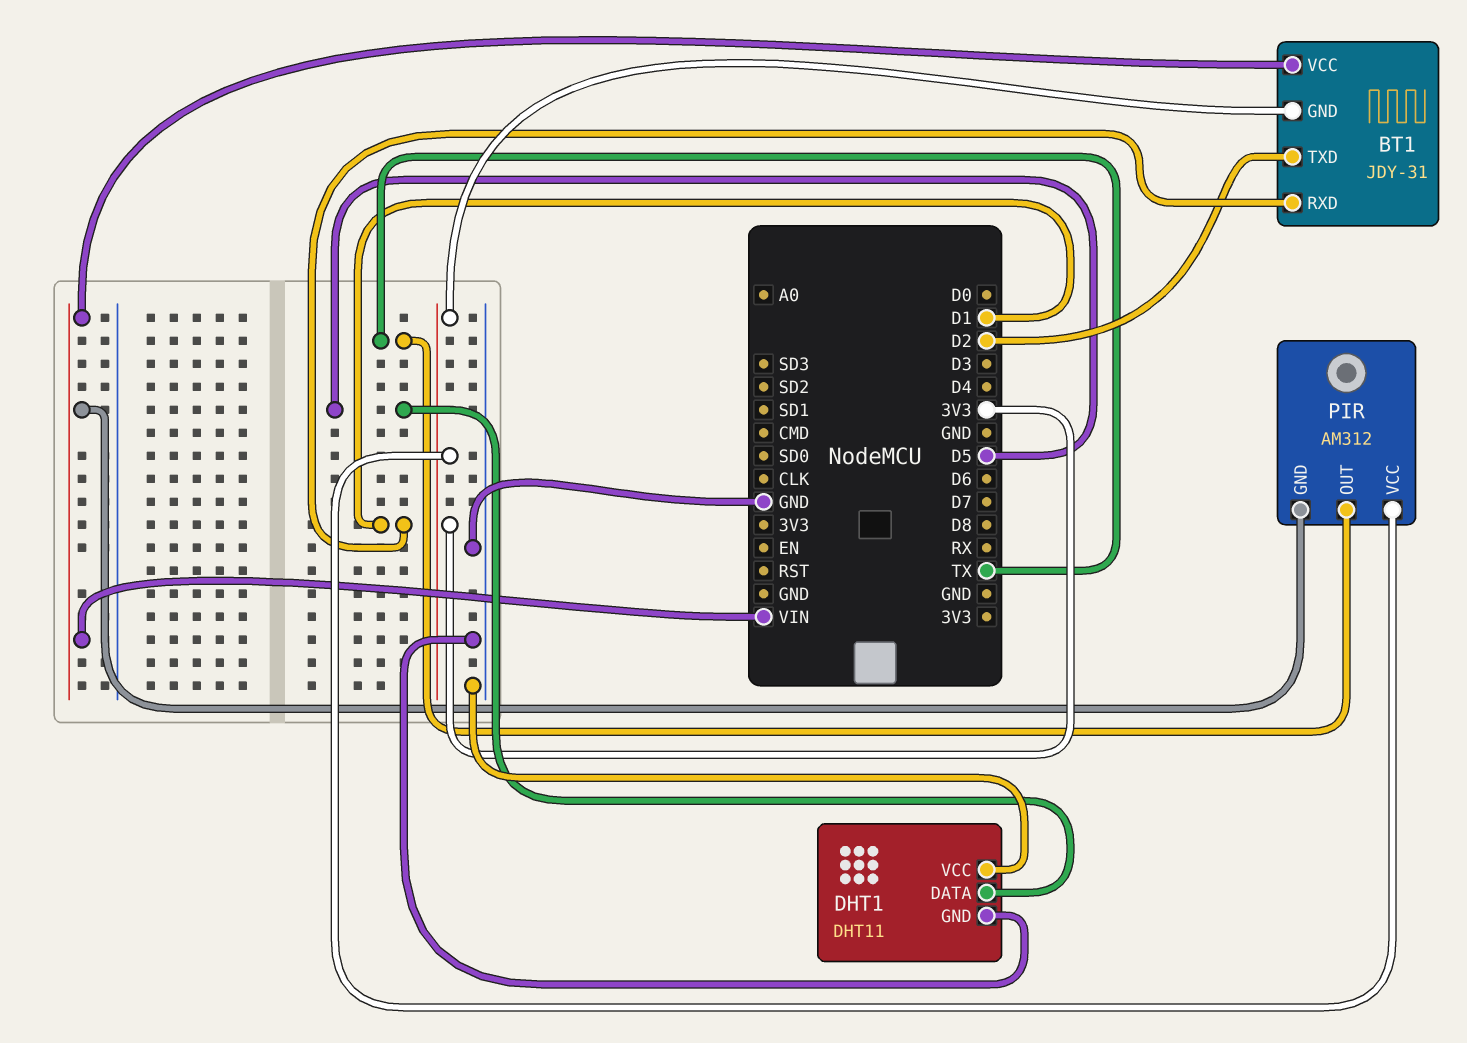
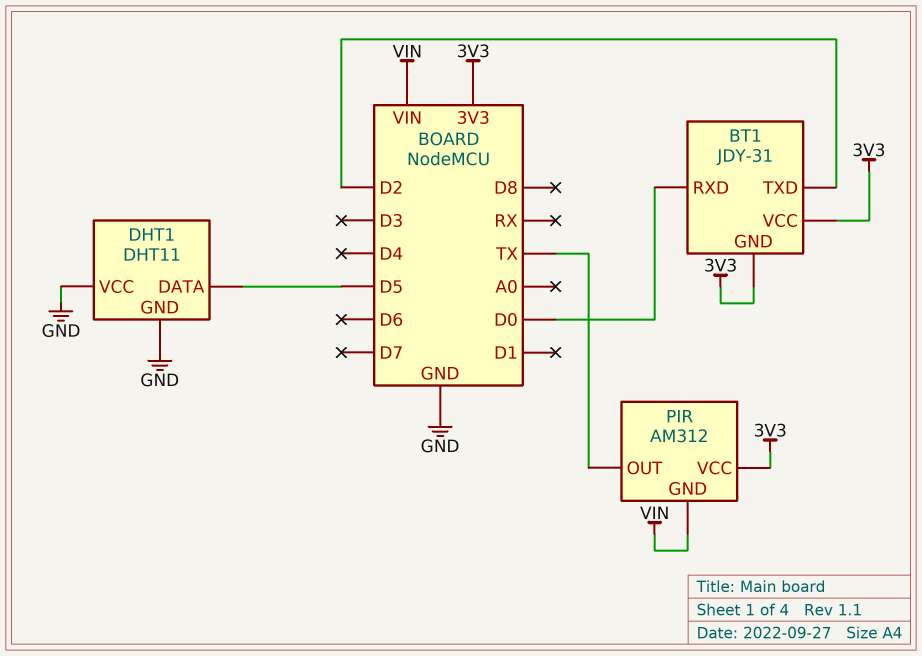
BT1 pin RXD: D1 -> D0
BT1 pin VCC: VIN -> 3V3

